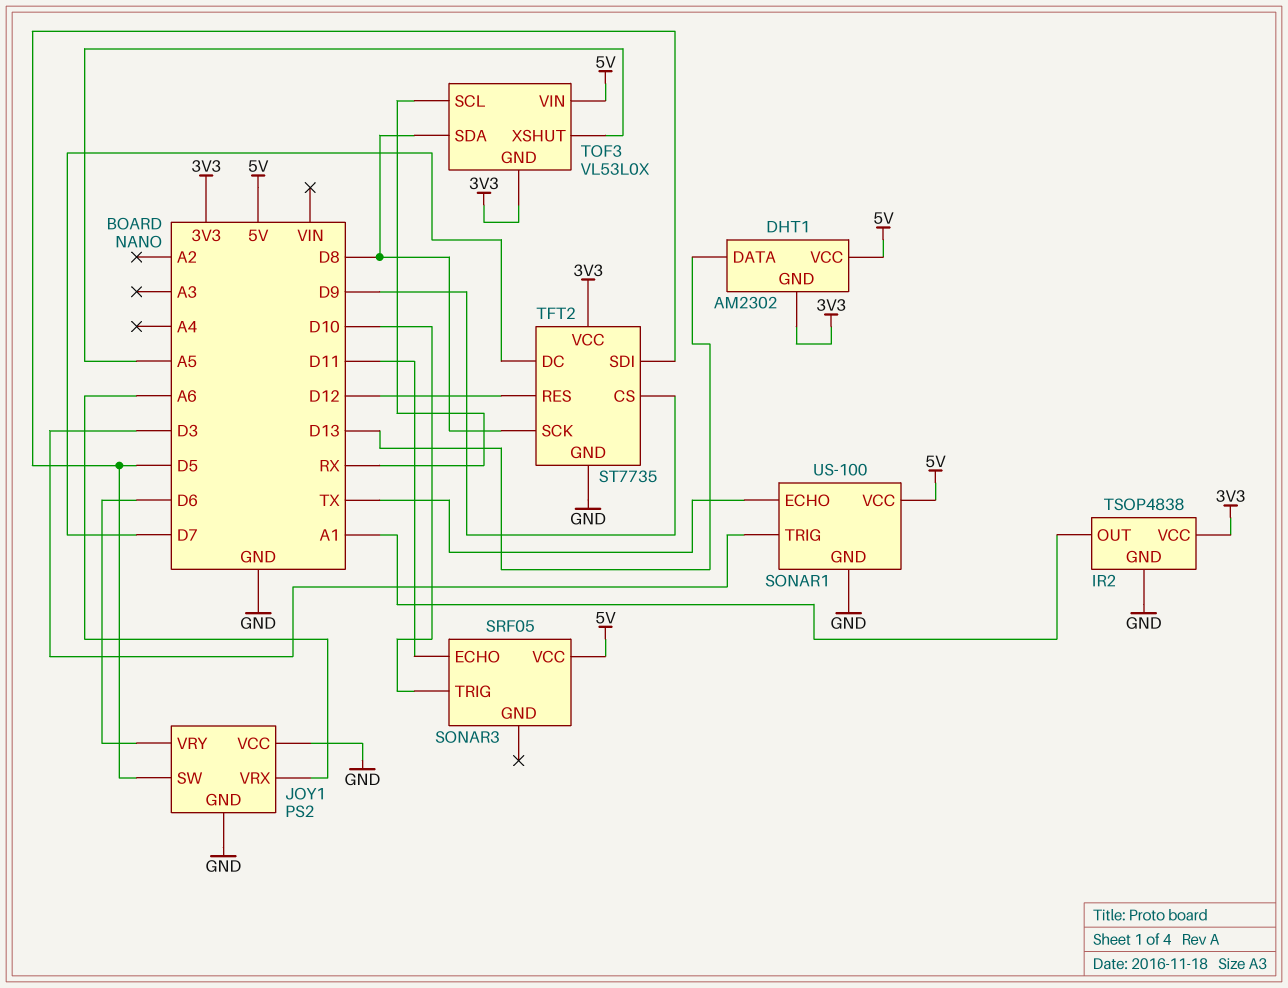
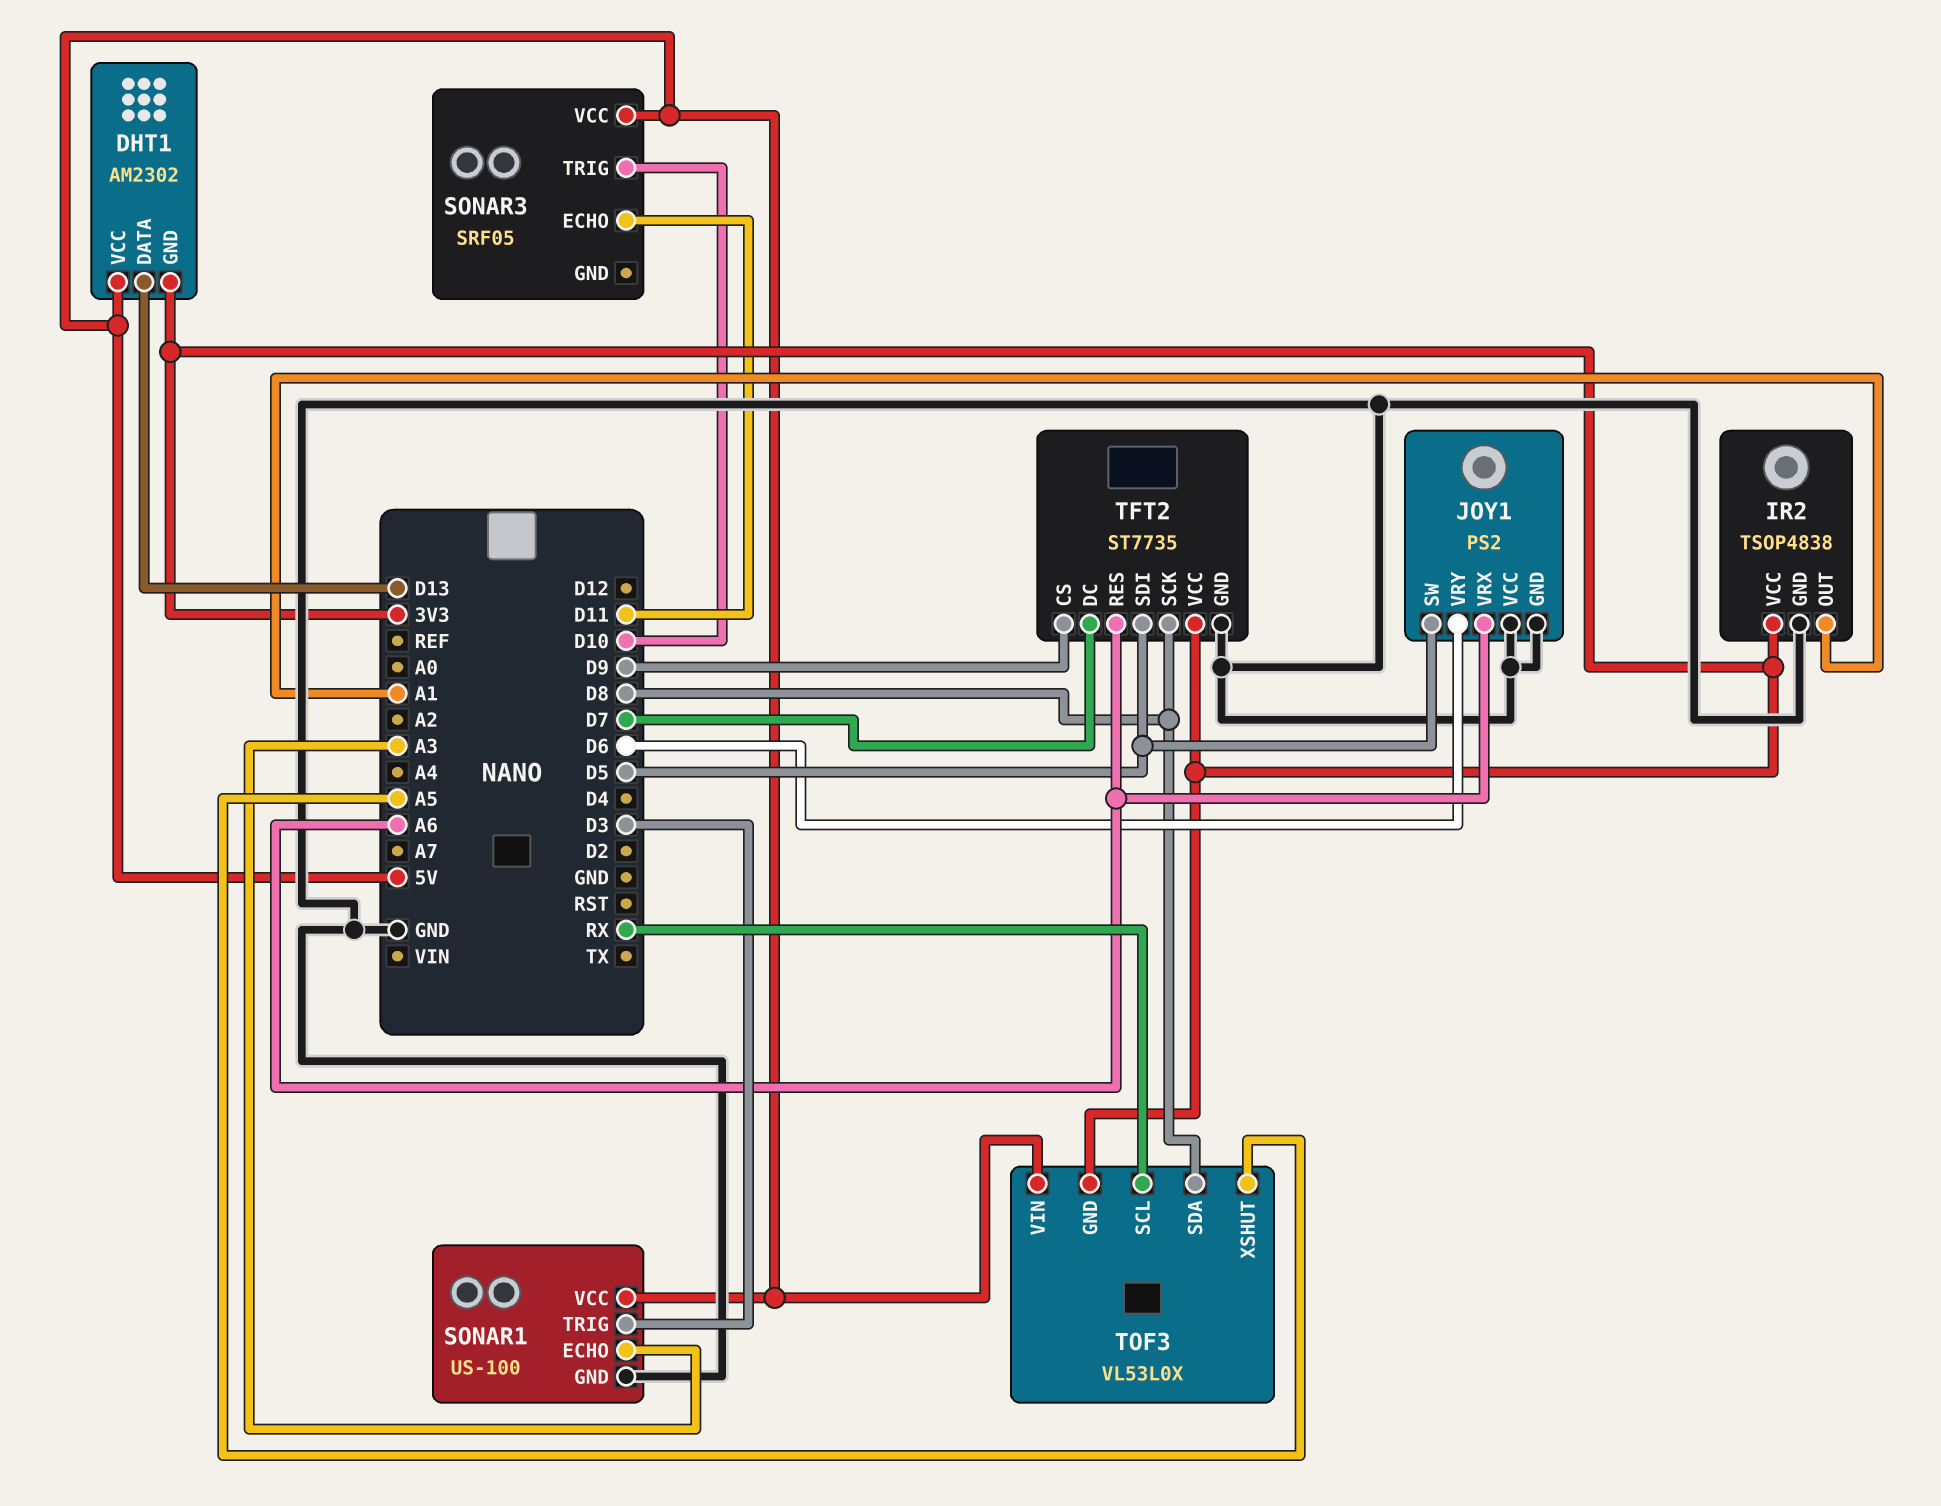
SONAR1 pin ECHO: TX -> A3
TFT2 pin RES: D12 -> A6

